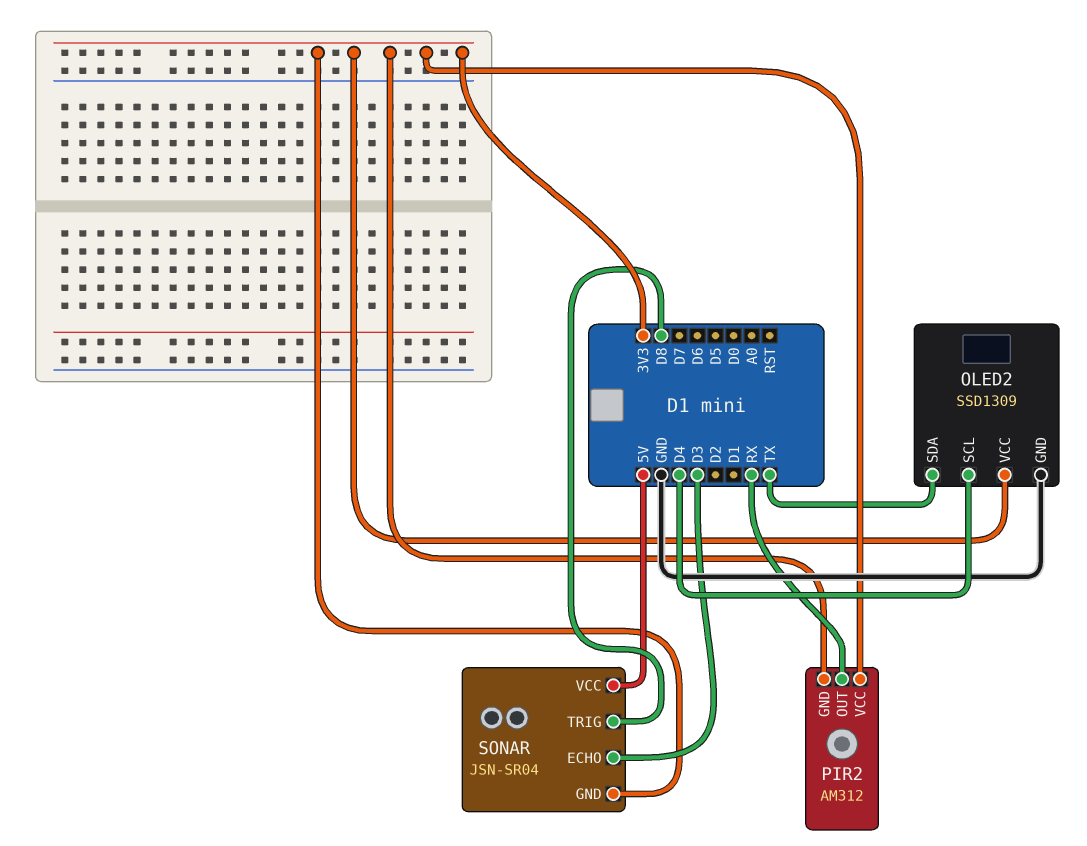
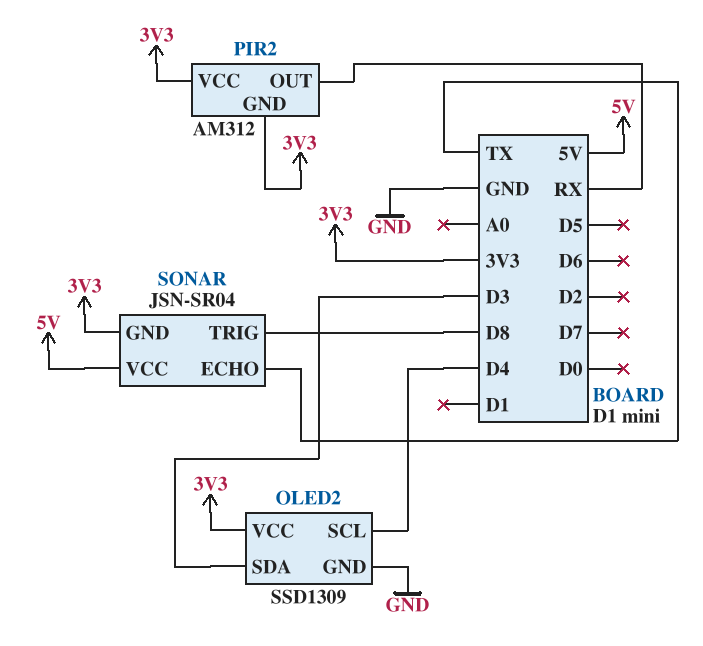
OLED2 pin SDA: TX -> D3
SONAR pin ECHO: D3 -> TX

